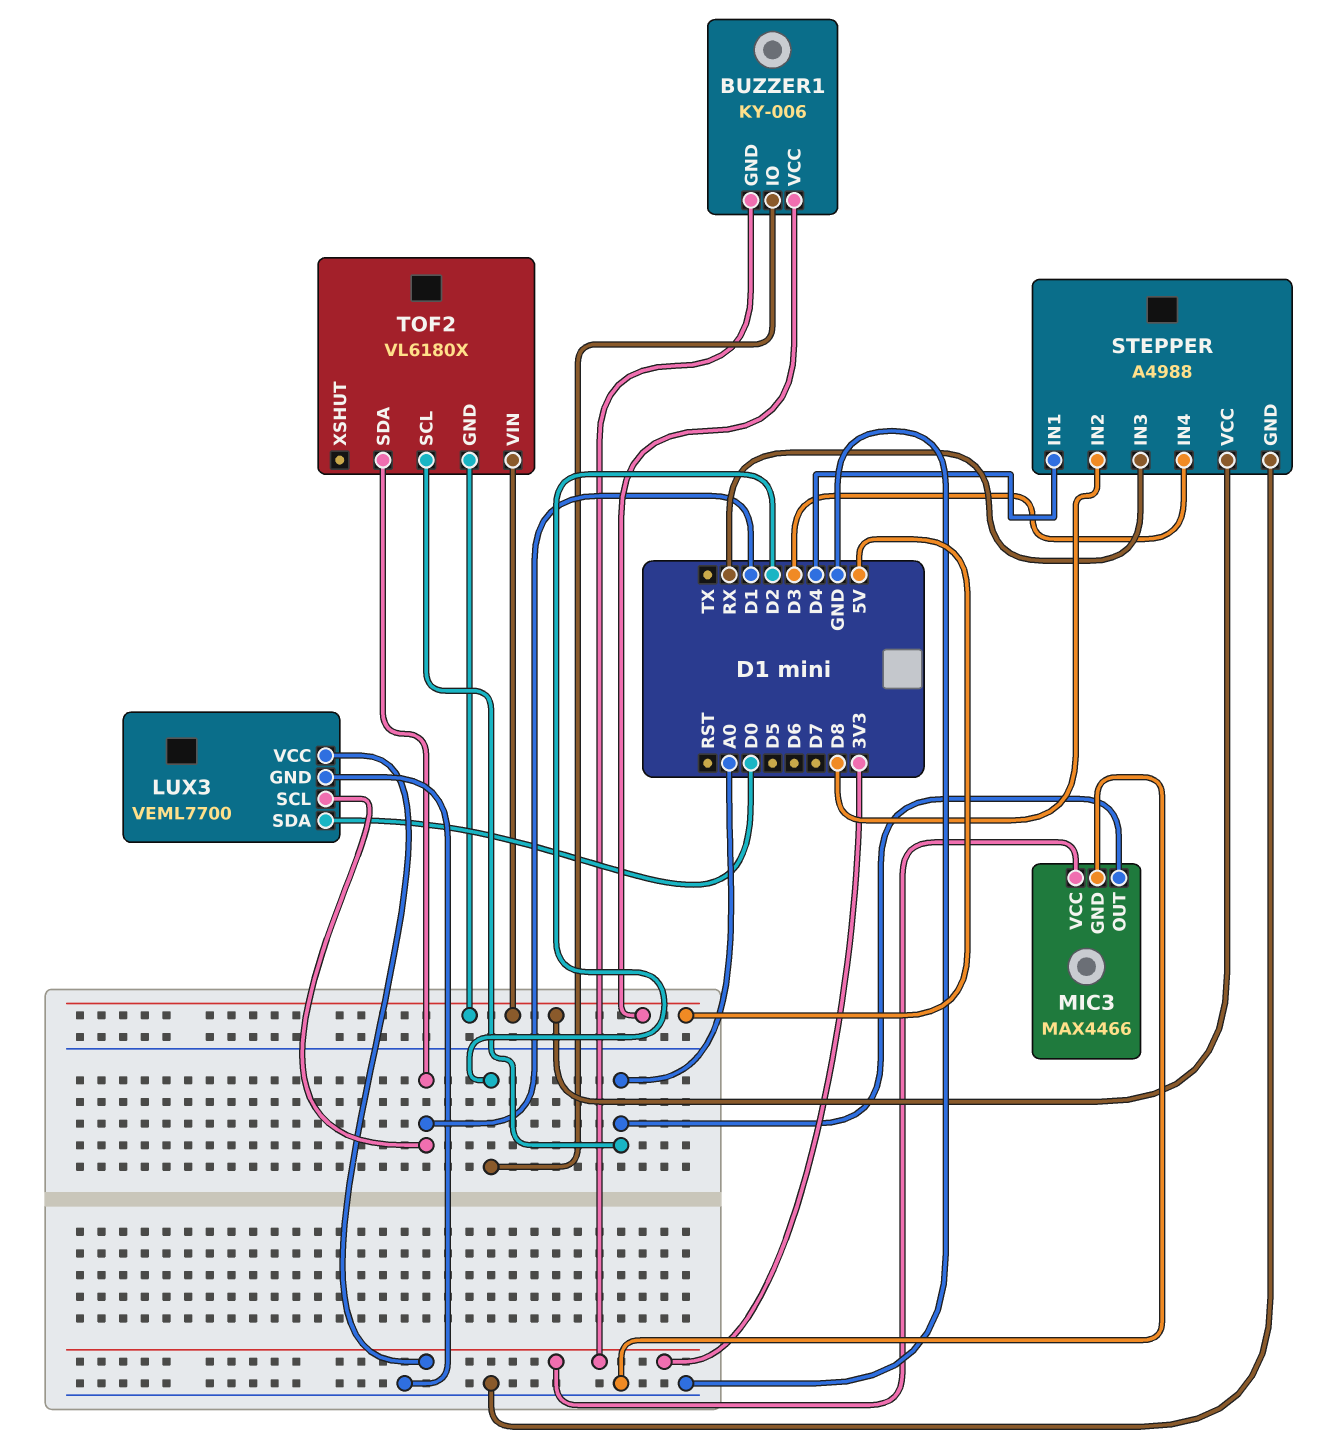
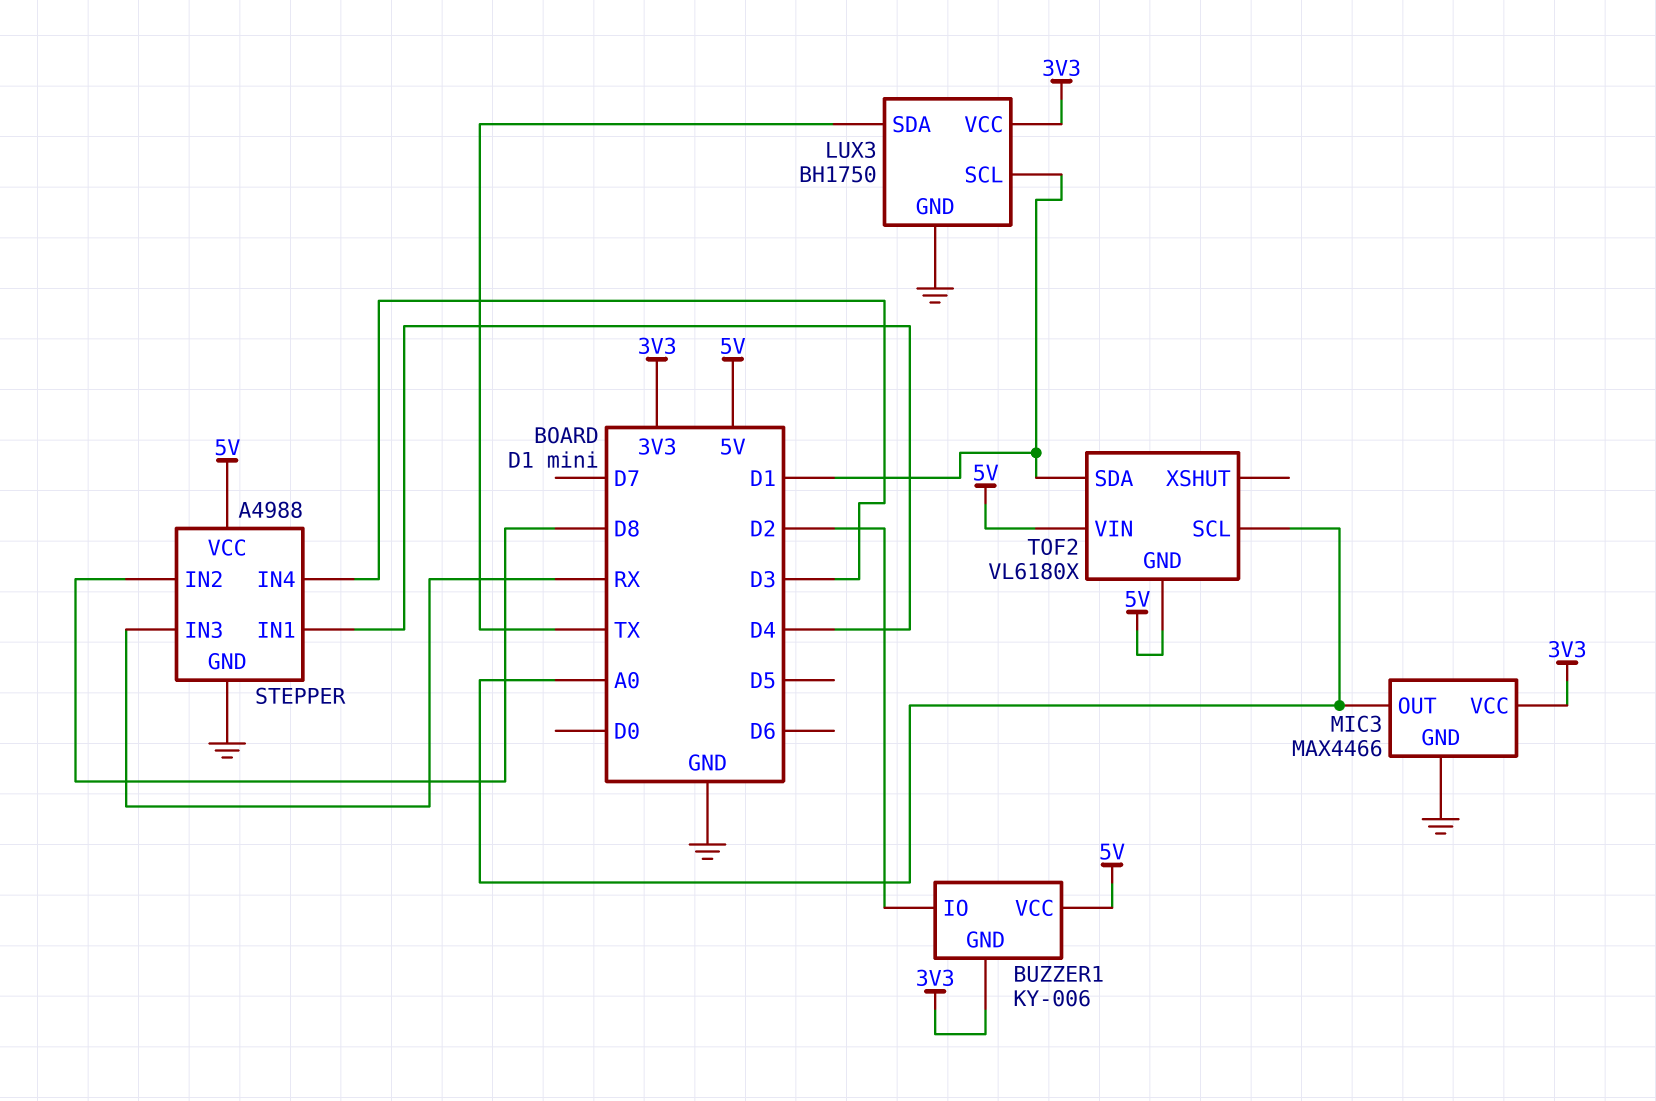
LUX3: VEML7700 -> BH1750
LUX3 pin SDA: D0 -> TX

